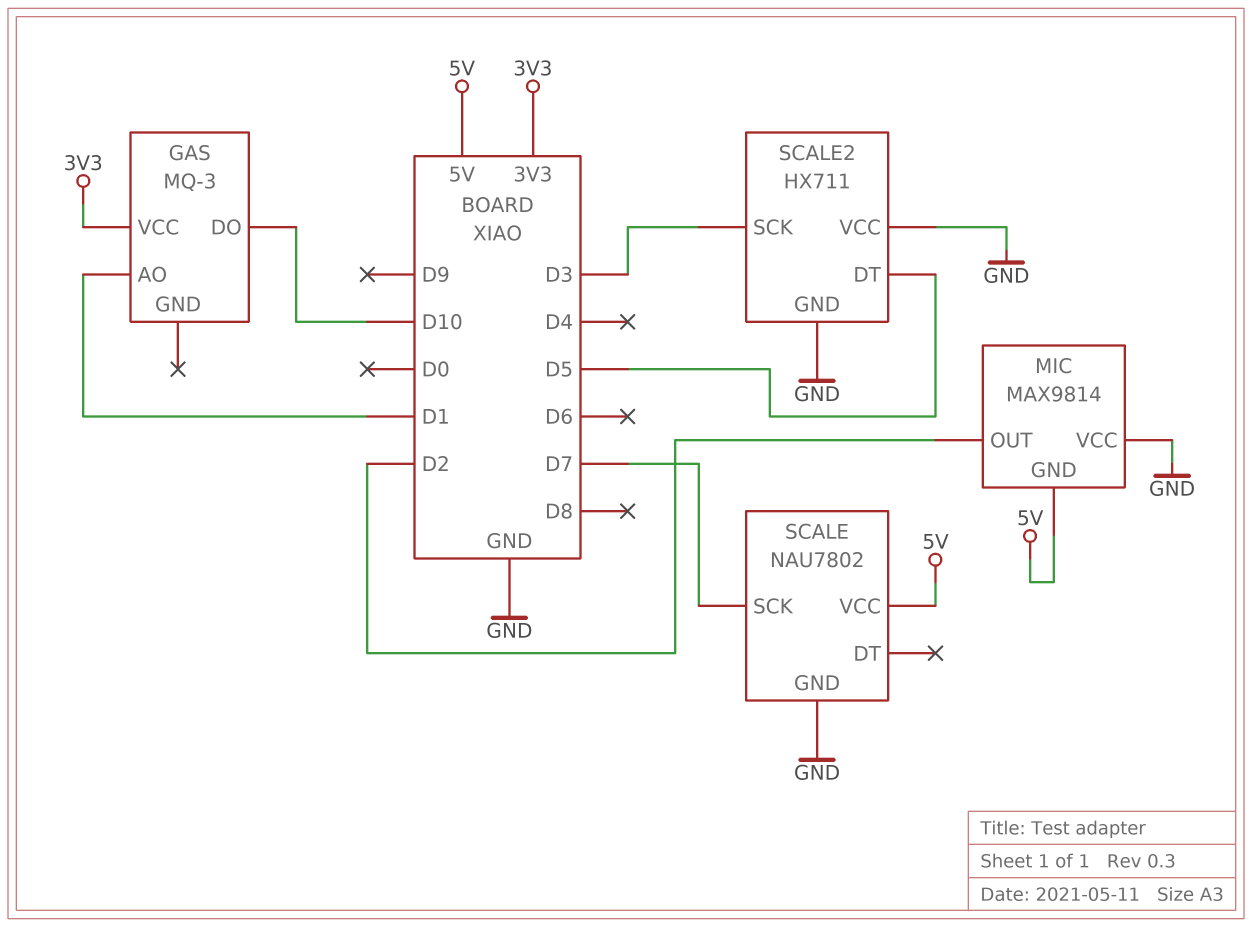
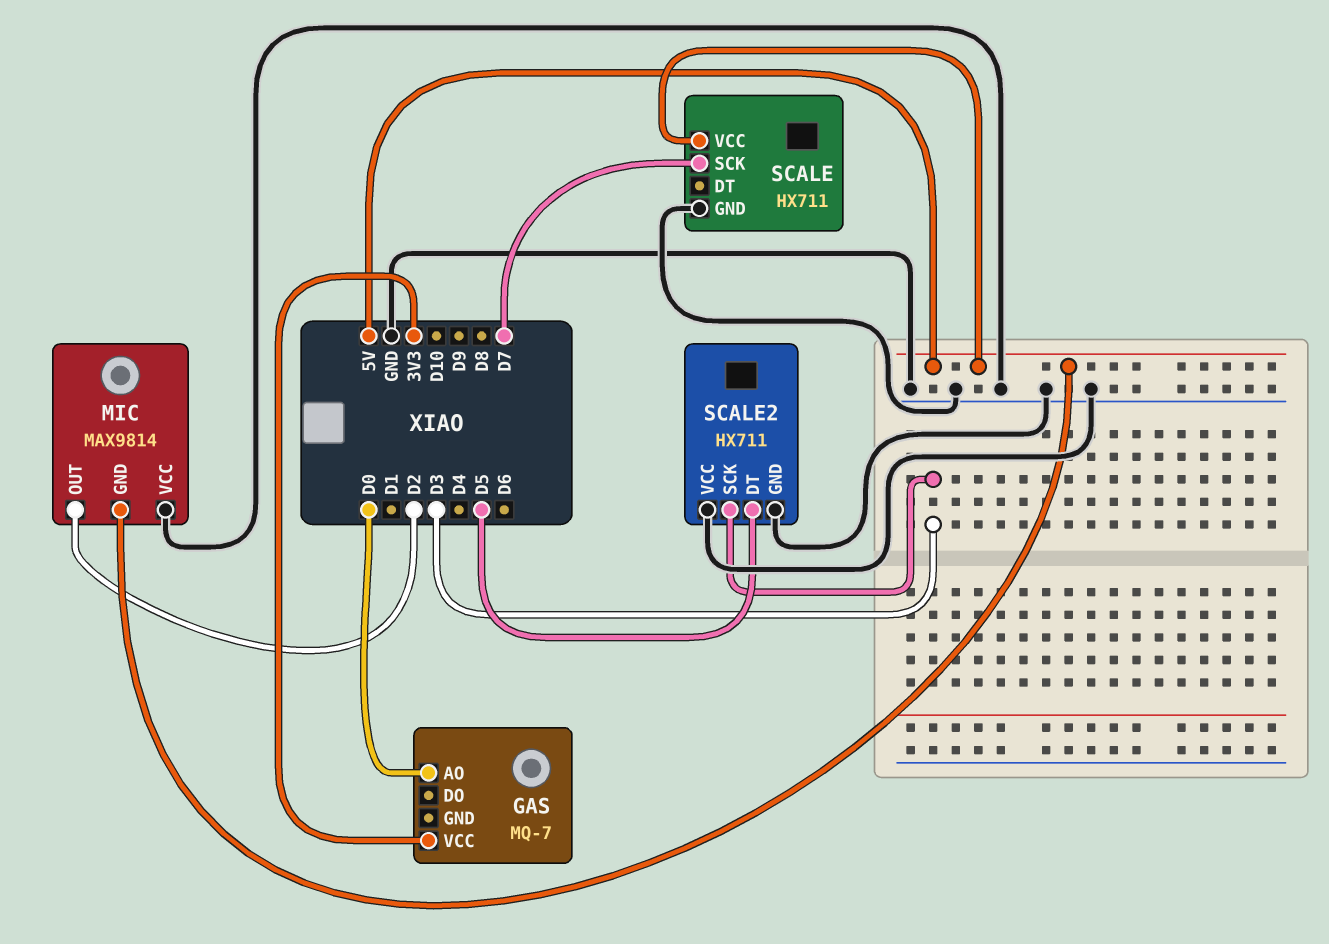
GAS: MQ-3 -> MQ-7
GAS pin AO: D1 -> D0
GAS pin DO: D10 -> none
SCALE: NAU7802 -> HX711

